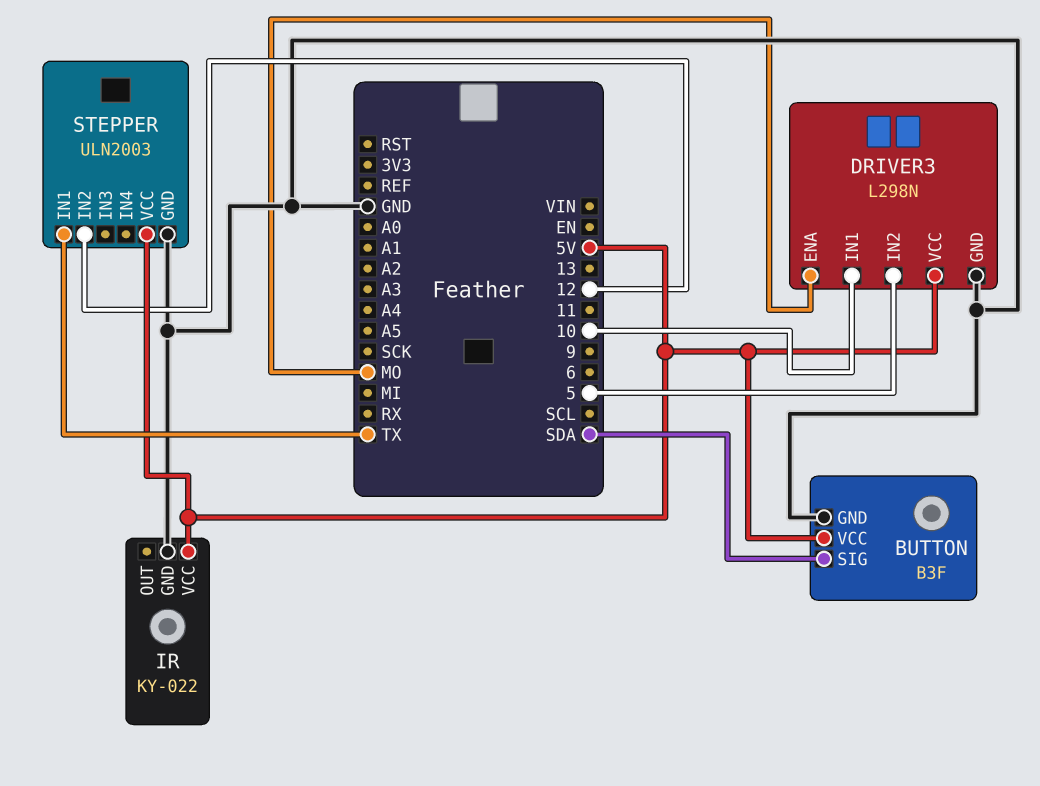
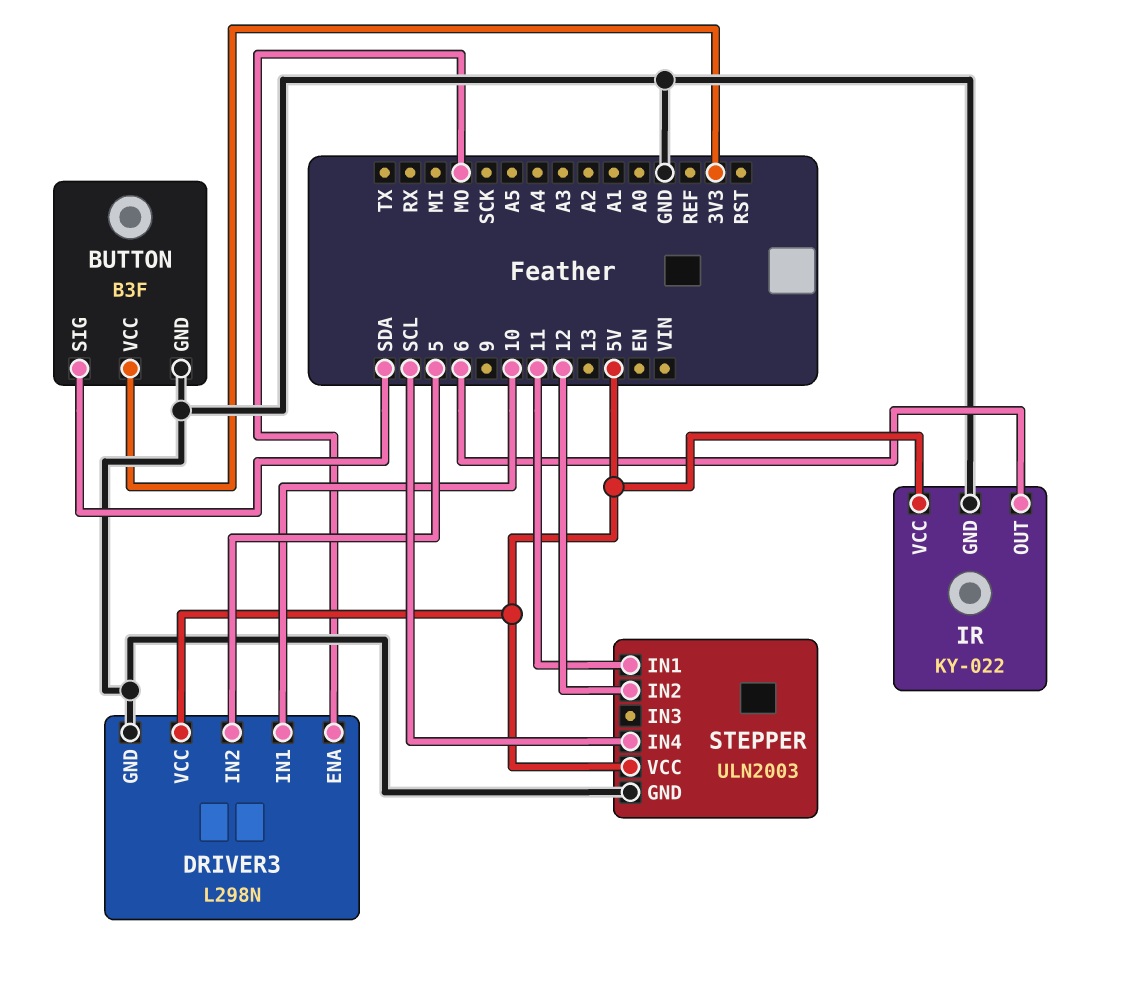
BUTTON pin VCC: 5V -> 3V3
IR pin OUT: none -> 6
STEPPER pin IN1: TX -> 11
STEPPER pin IN4: none -> SCL

